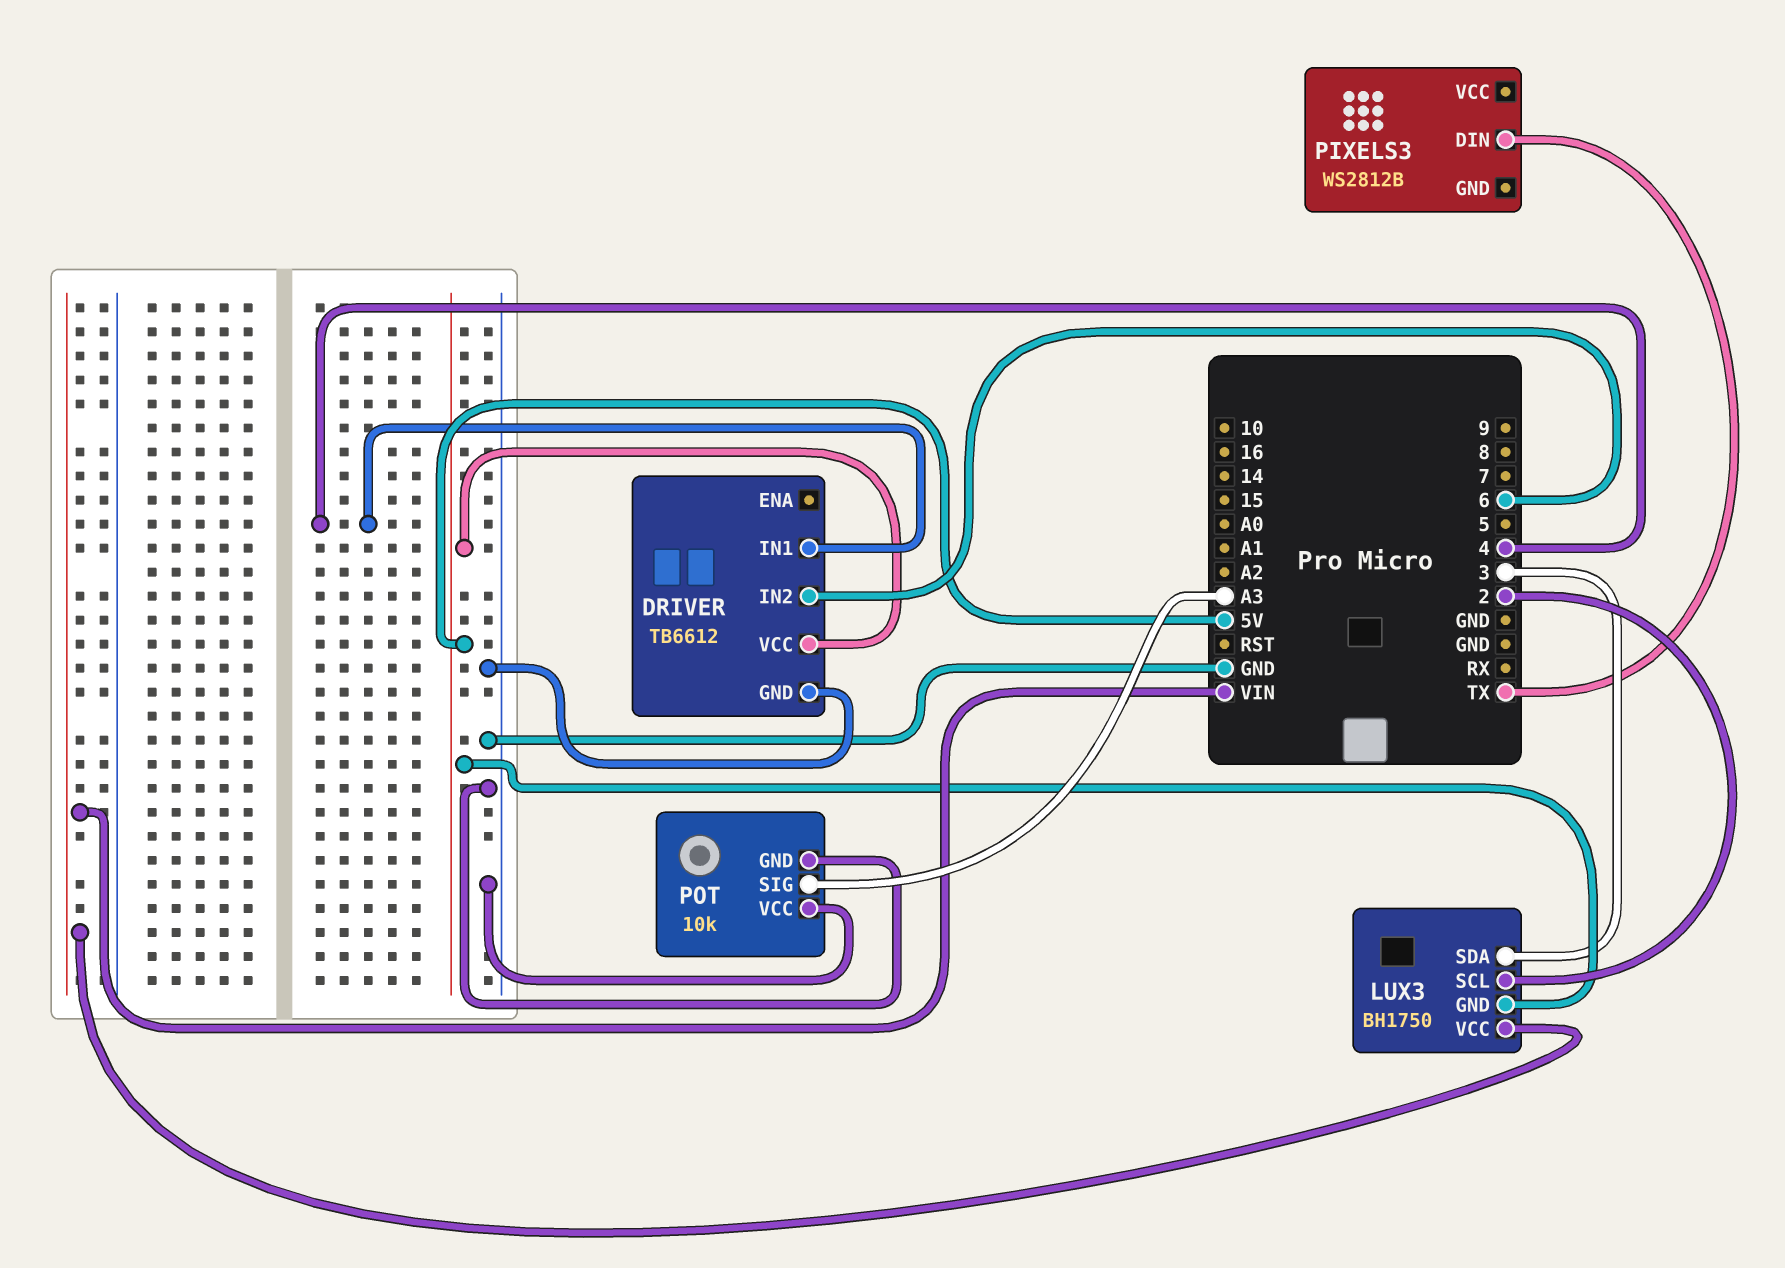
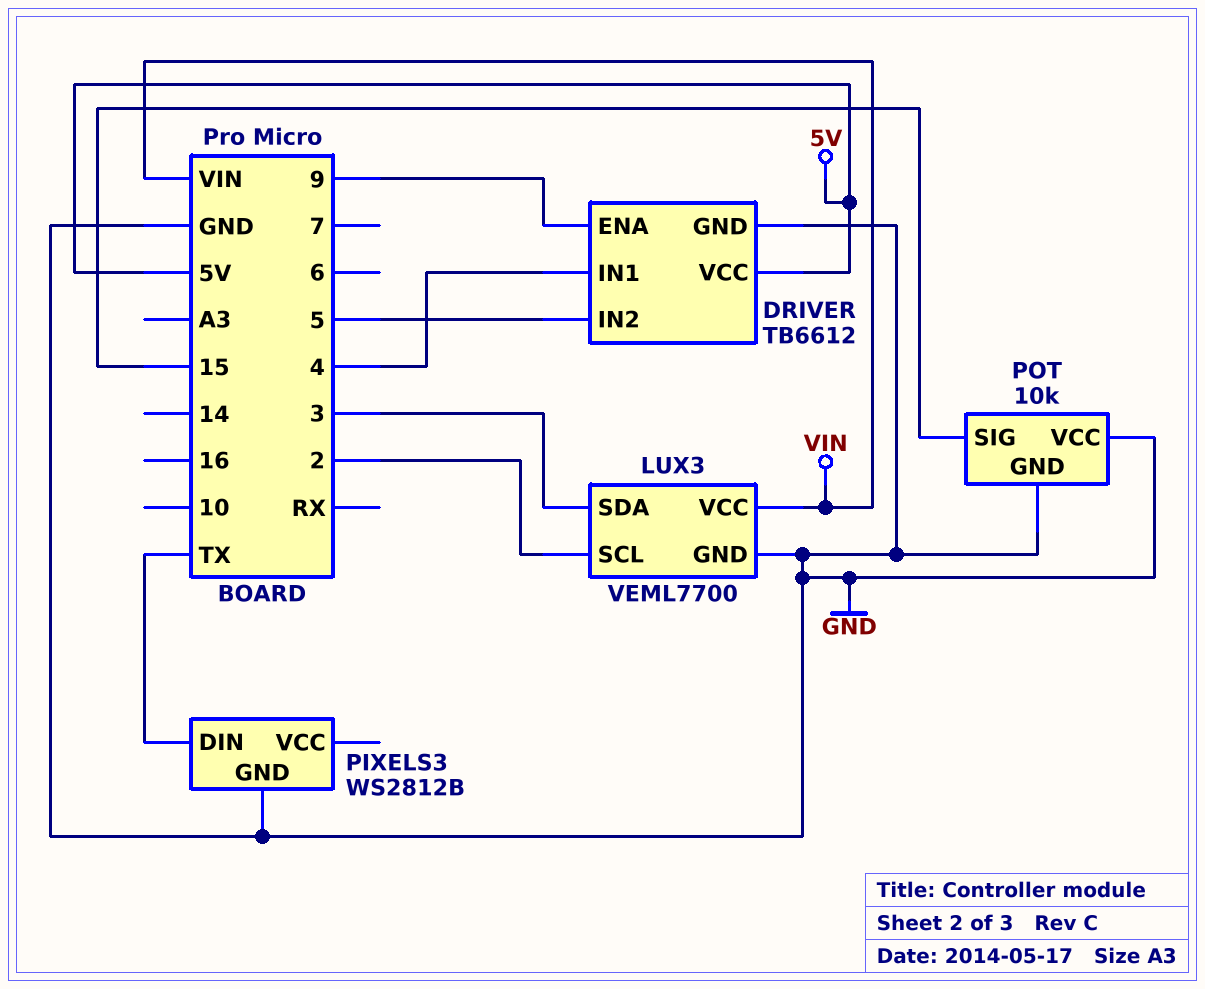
DRIVER pin ENA: none -> 9
DRIVER pin IN2: 6 -> 5
LUX3: BH1750 -> VEML7700
LUX3 pin GND: 5V -> GND
PIXELS3 pin GND: none -> GND
POT pin SIG: A3 -> 15

